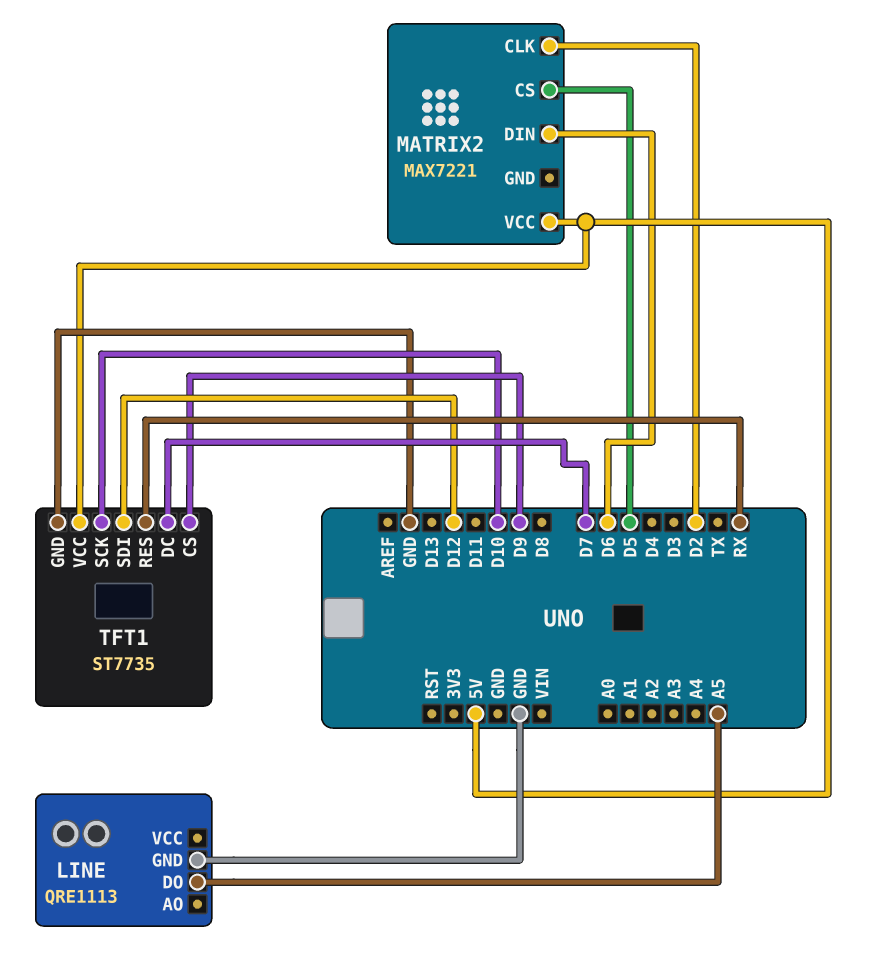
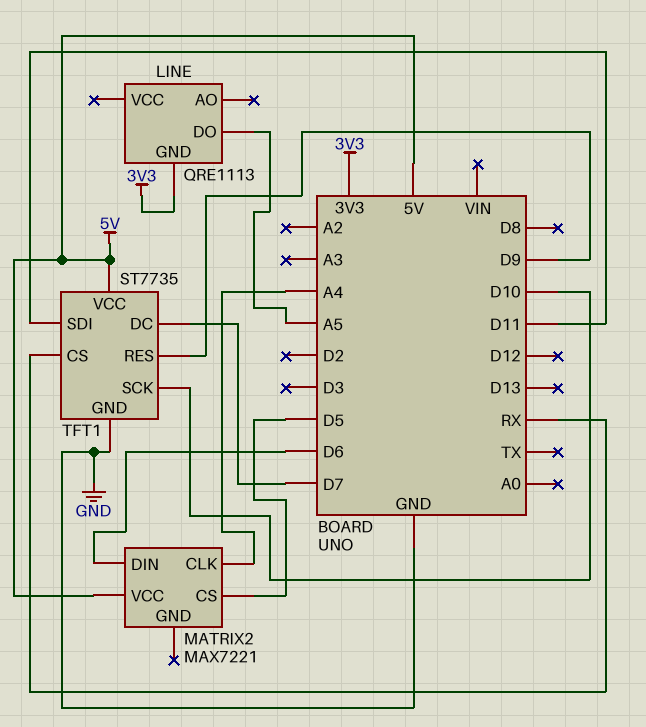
LINE pin GND: GND -> 3V3
MATRIX2 pin CLK: D2 -> A4
TFT1 pin CS: D9 -> RX
TFT1 pin RES: RX -> D9
TFT1 pin SDI: D12 -> D11

